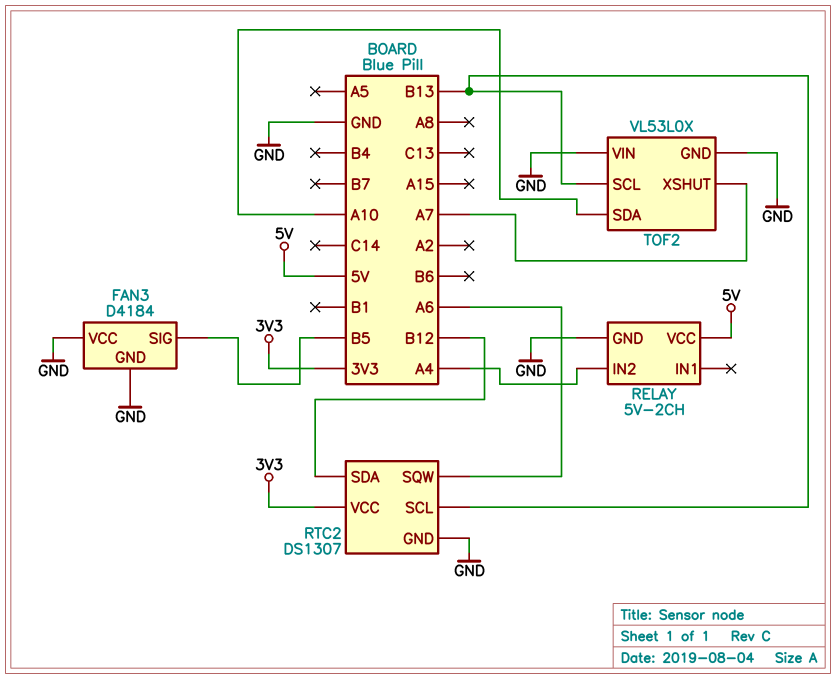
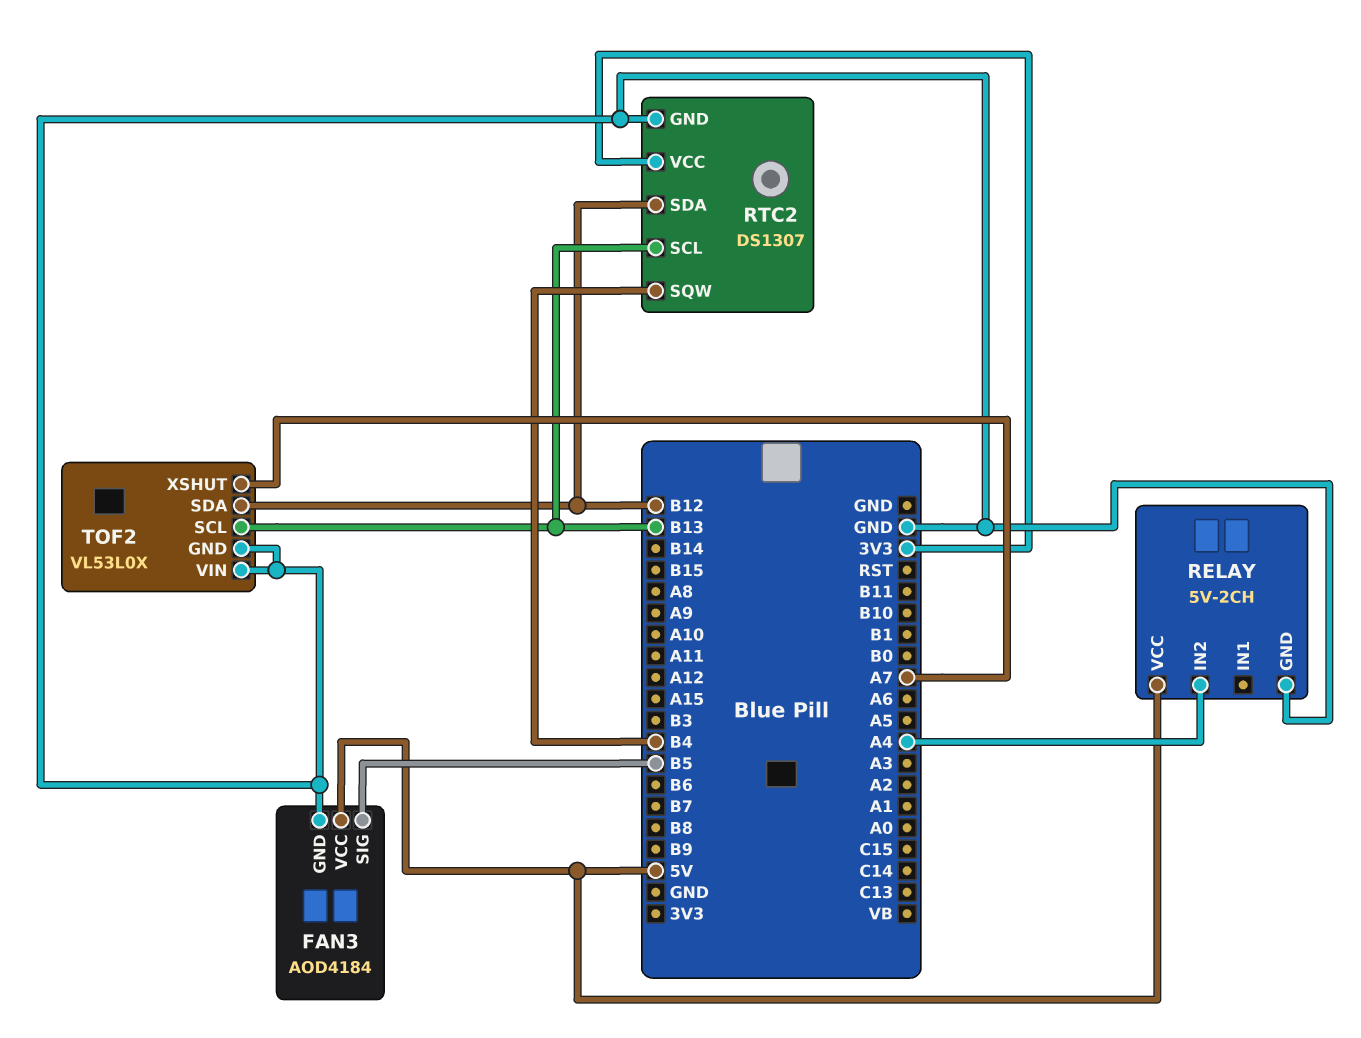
FAN3: D4184 -> AOD4184
FAN3 pin VCC: GND -> 5V
RTC2 pin SQW: A6 -> B4
TOF2 pin SDA: A10 -> B12

